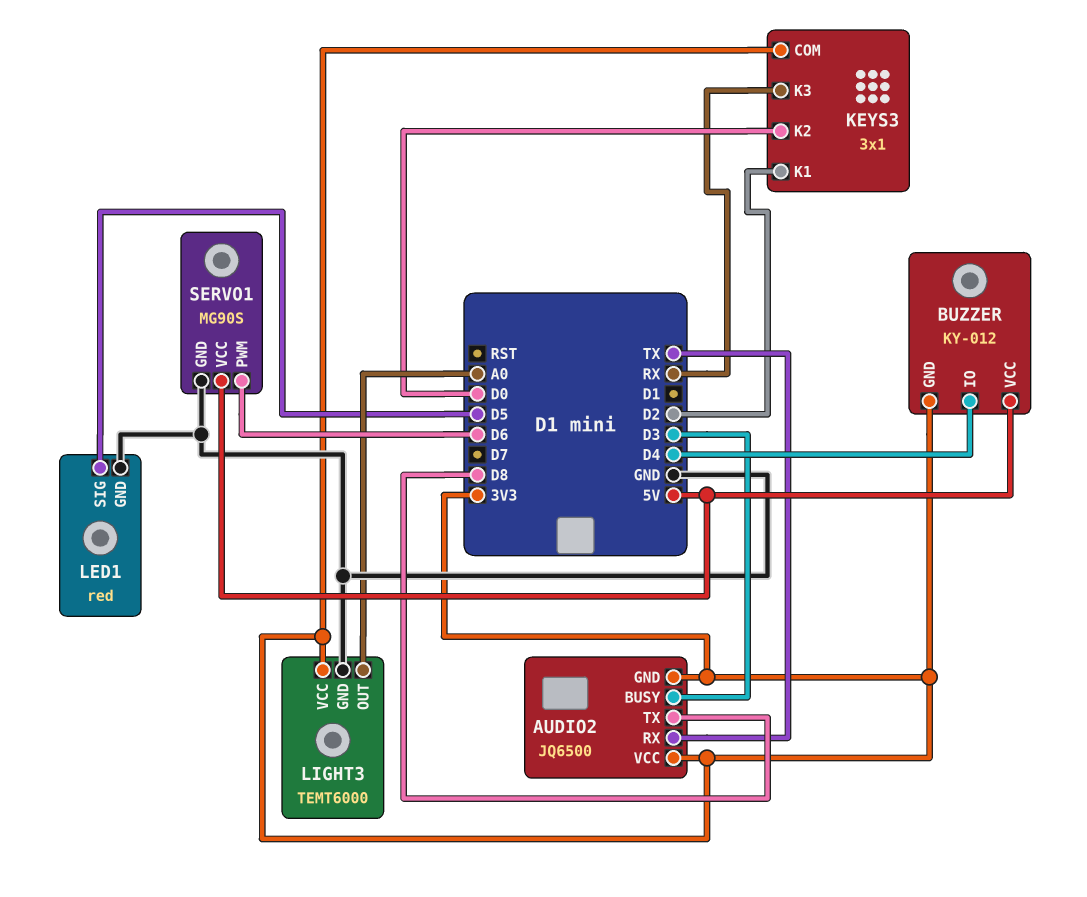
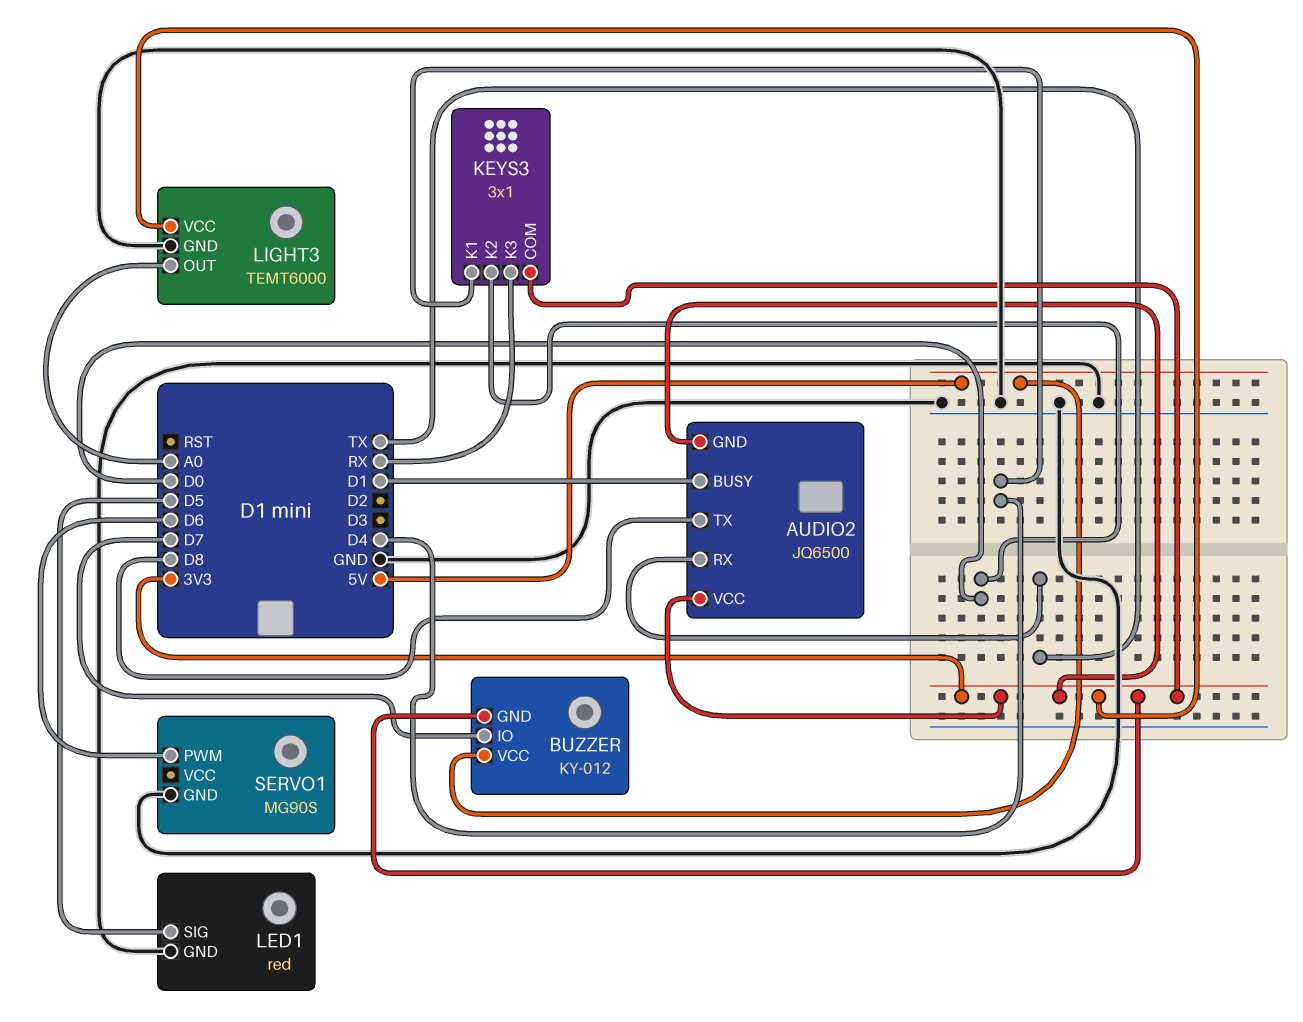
AUDIO2 pin BUSY: D3 -> D1
BUZZER pin IO: D4 -> D7
KEYS3 pin K1: D2 -> D4
SERVO1 pin VCC: 5V -> none

